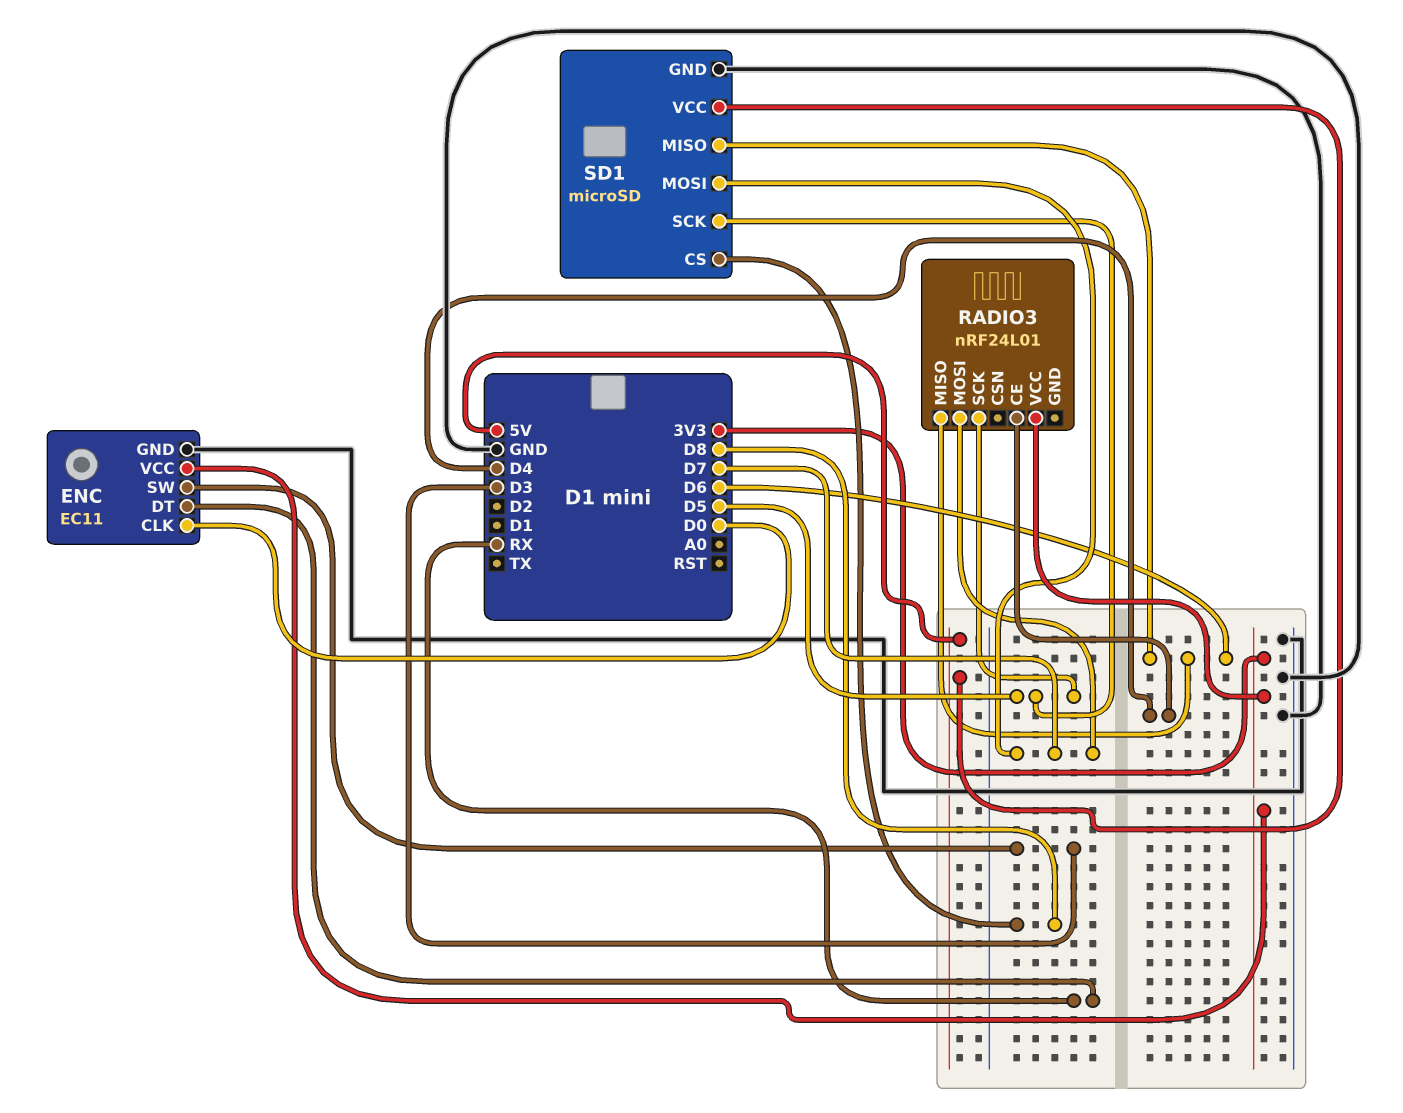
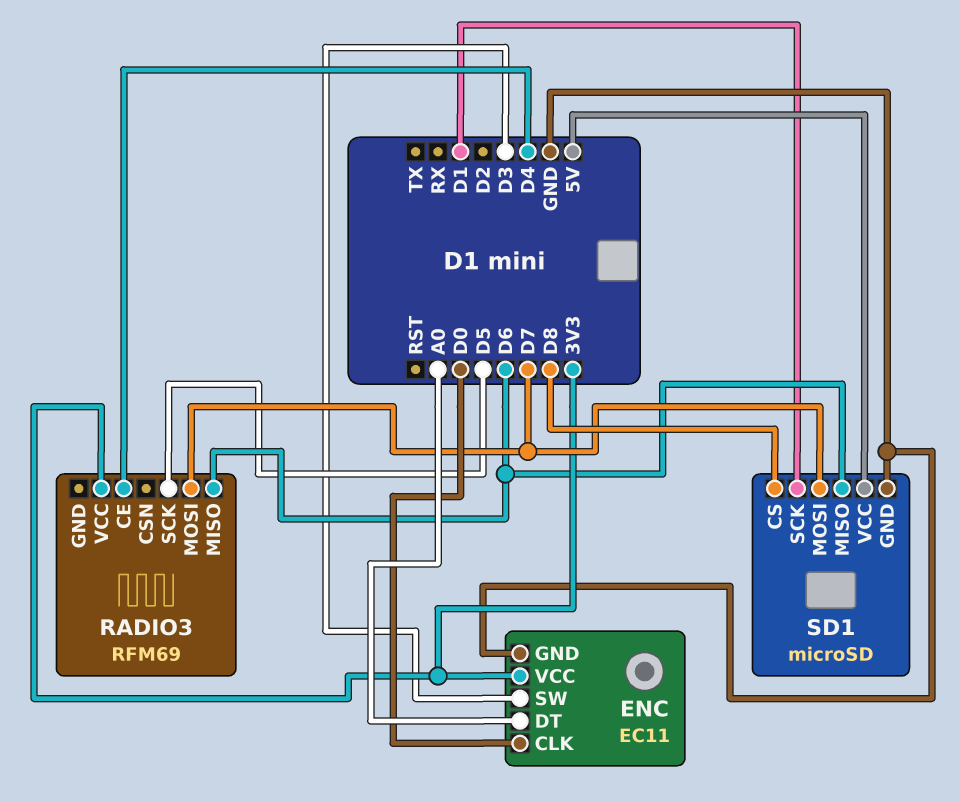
ENC pin DT: RX -> A0
RADIO3: nRF24L01 -> RFM69
SD1 pin SCK: D5 -> D1

